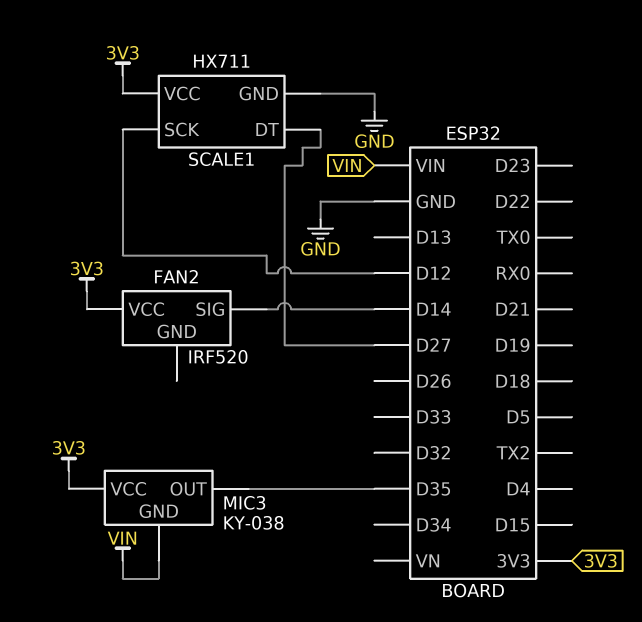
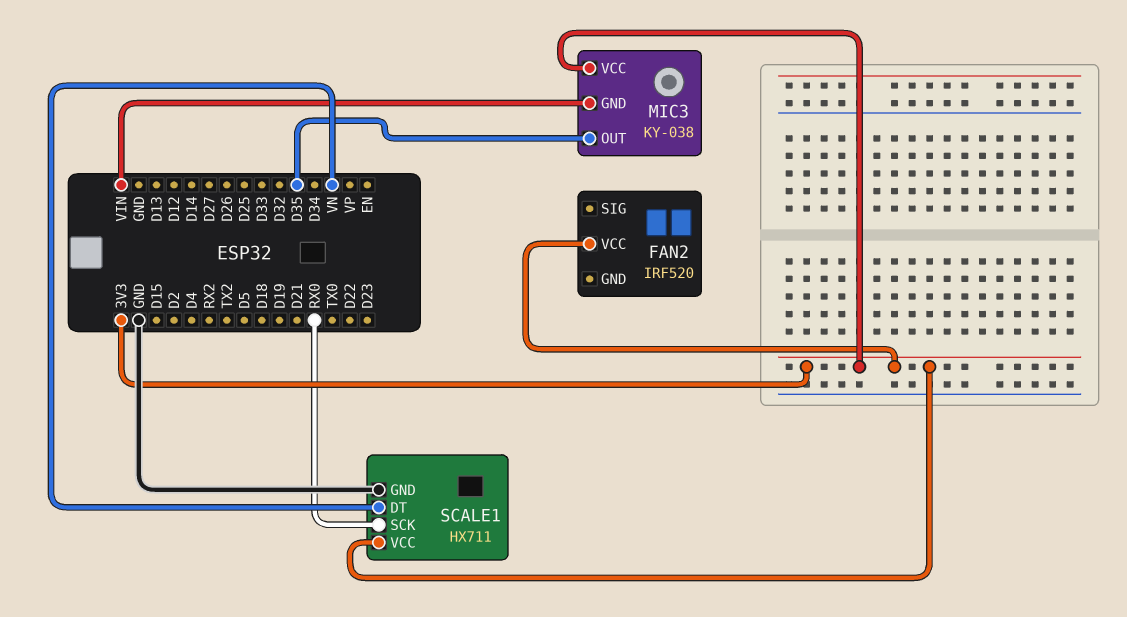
FAN2 pin SIG: D14 -> none
SCALE1 pin DT: D27 -> VN
SCALE1 pin SCK: D12 -> RX0

